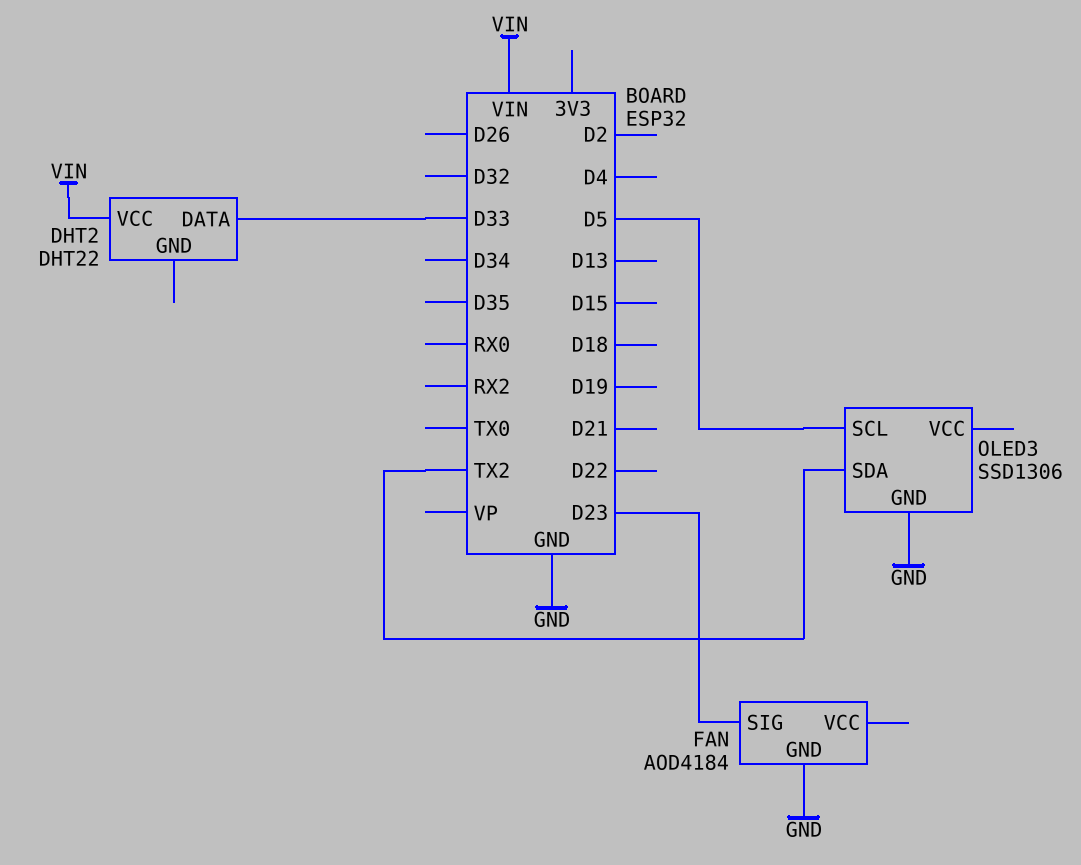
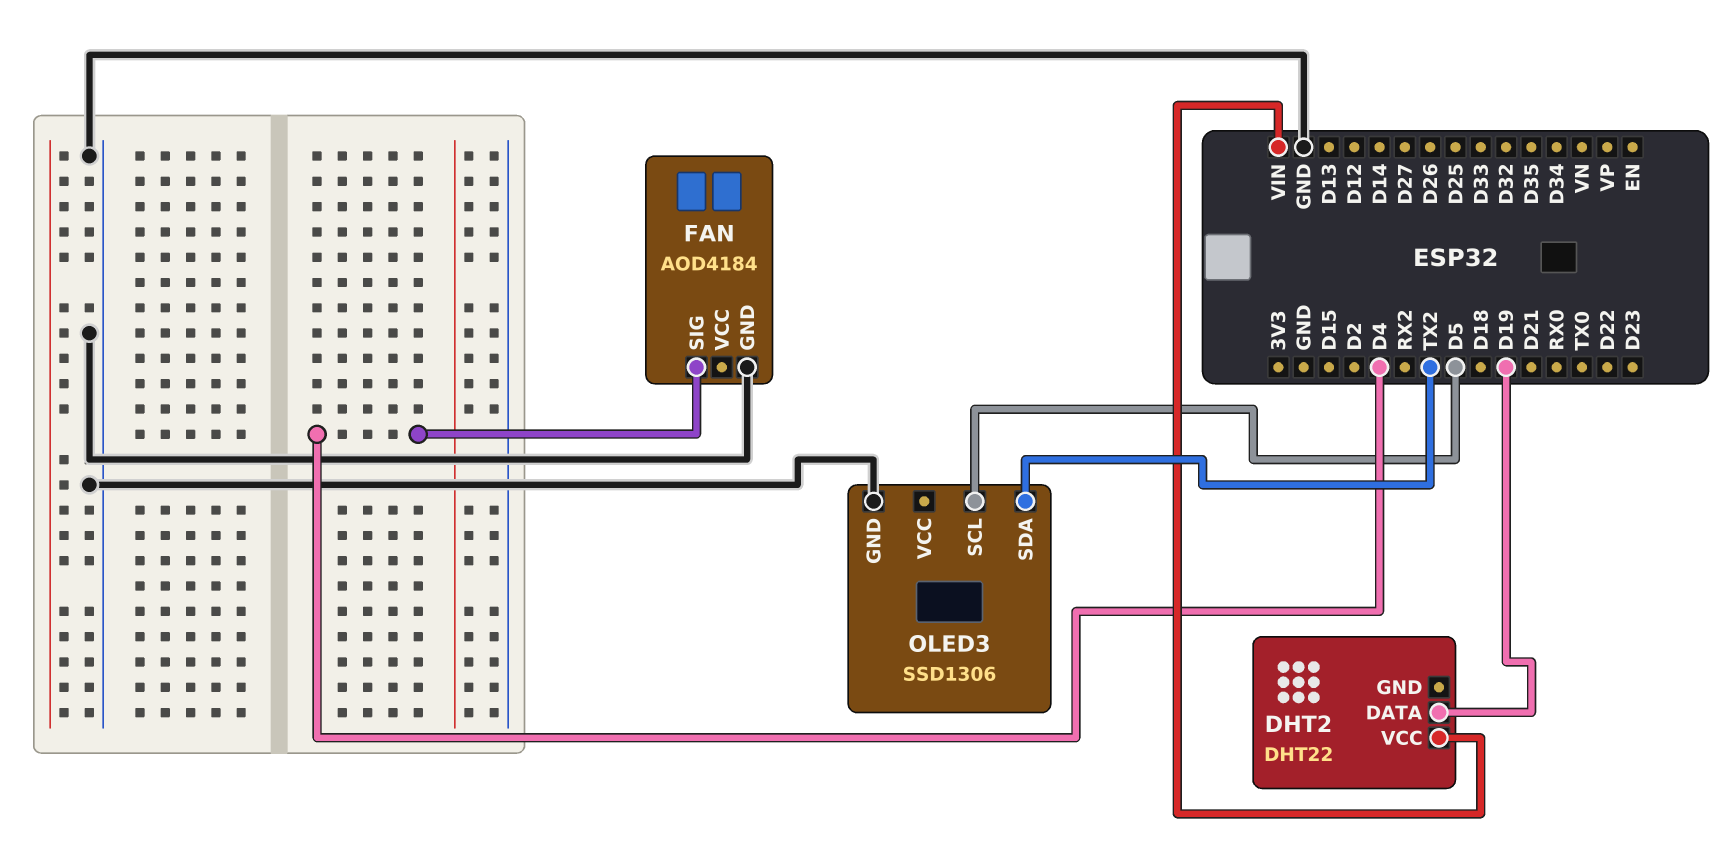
DHT2 pin DATA: D33 -> D19
FAN pin SIG: D23 -> D4

